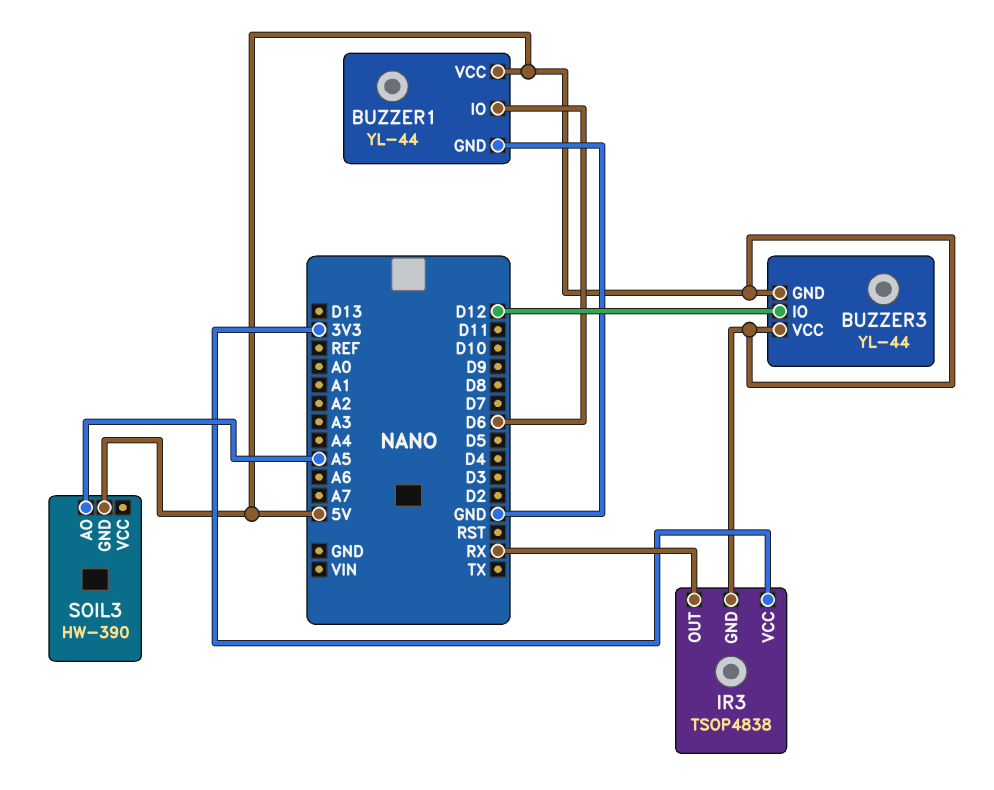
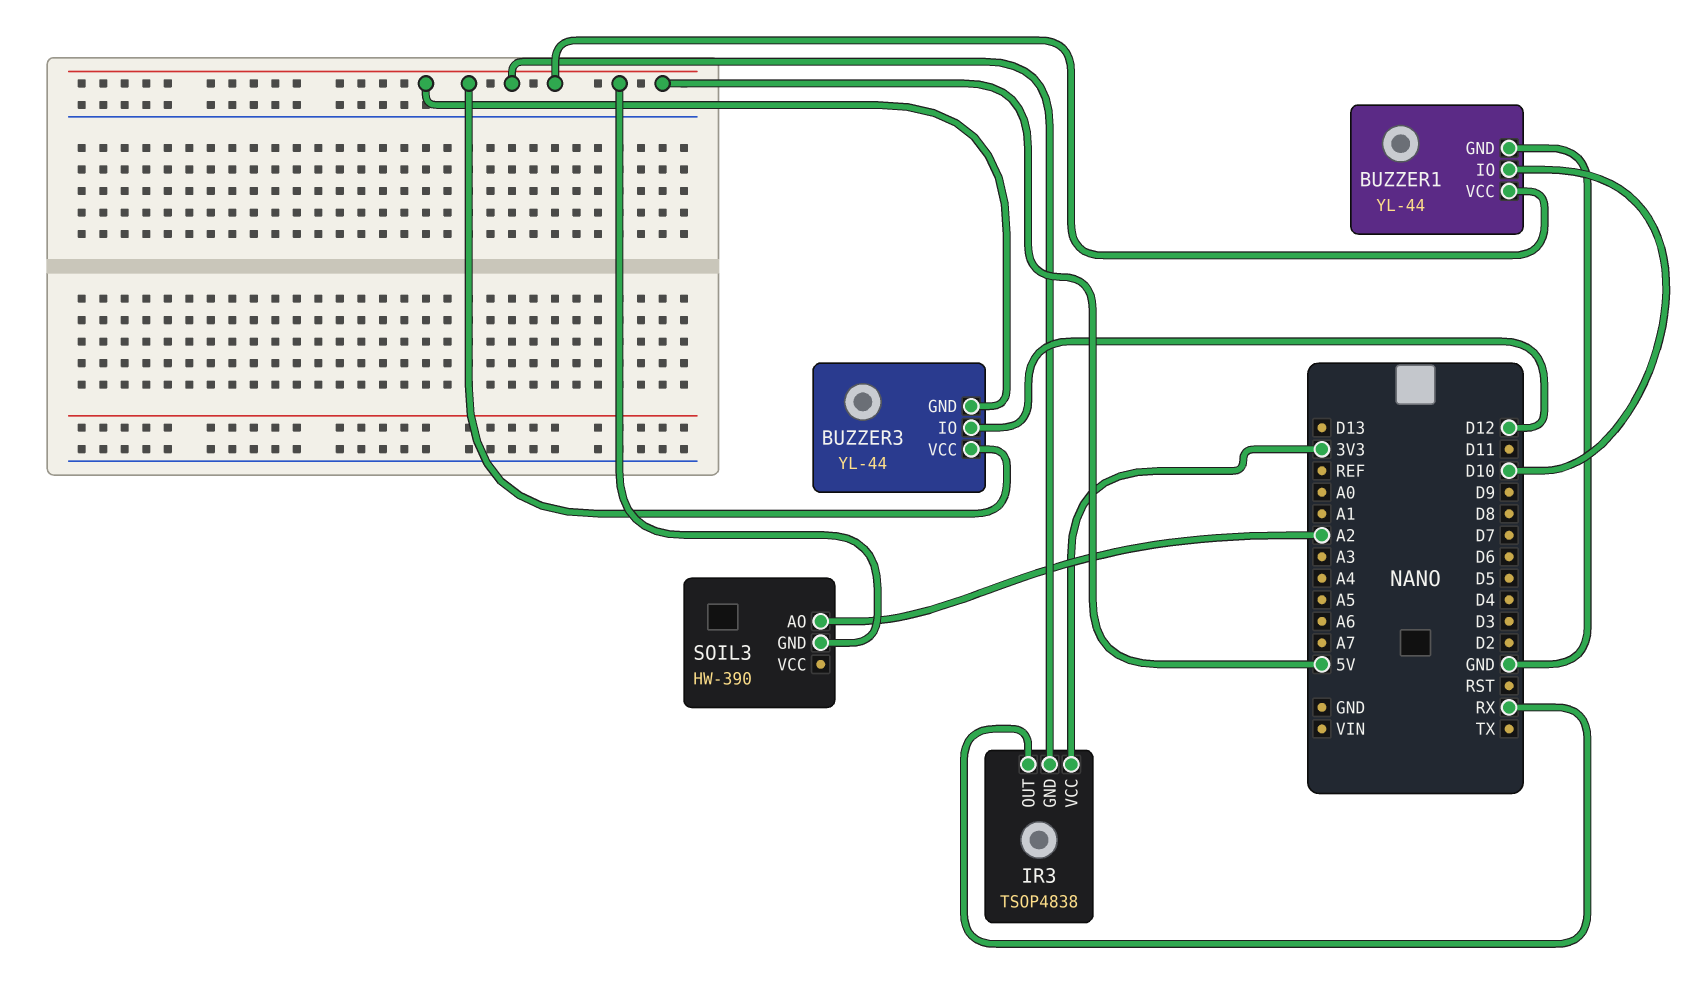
BUZZER1 pin IO: D6 -> D10
SOIL3 pin AO: A5 -> A2

